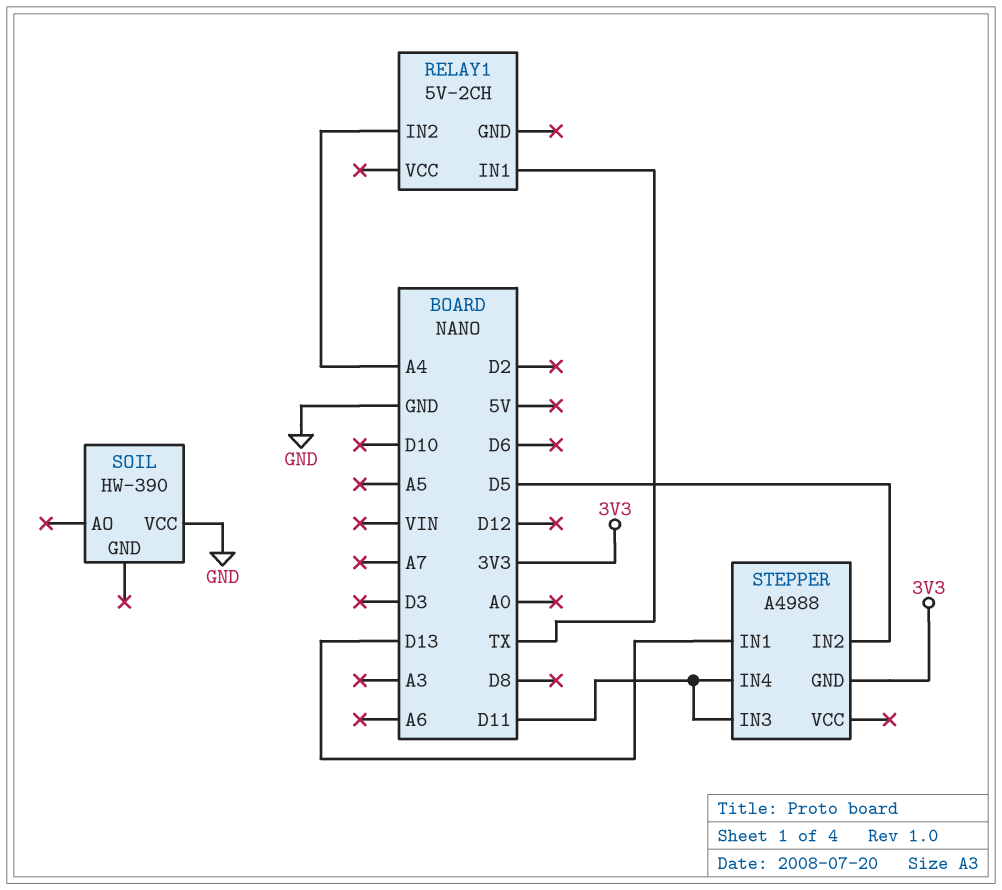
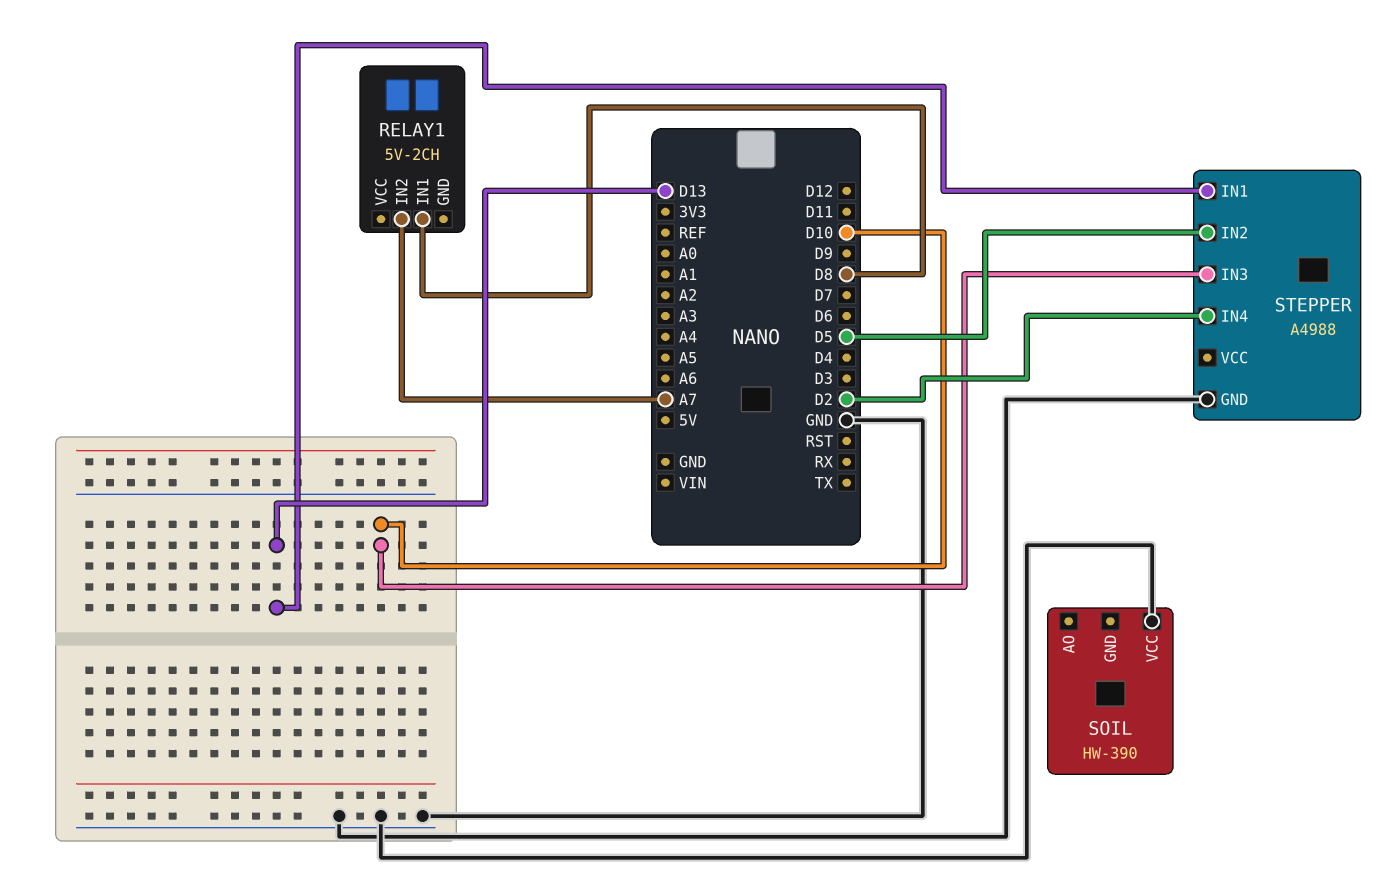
RELAY1 pin IN1: TX -> D8
RELAY1 pin IN2: A4 -> A7
STEPPER pin GND: 3V3 -> GND
STEPPER pin IN3: D11 -> D10
STEPPER pin IN4: D11 -> D2

